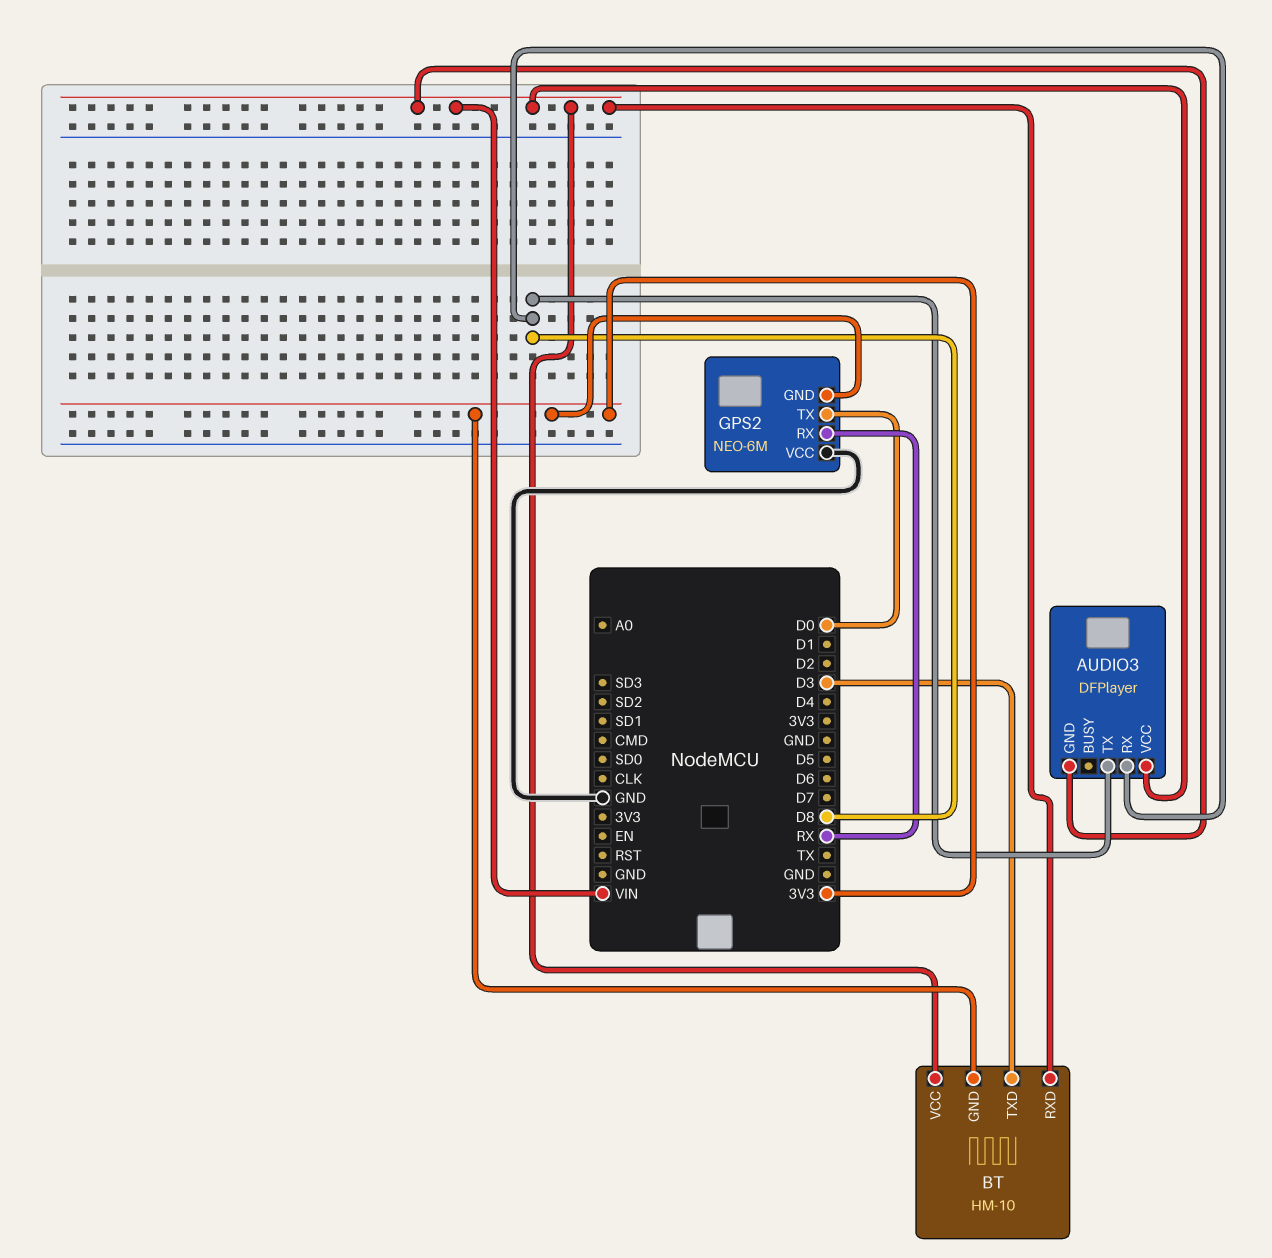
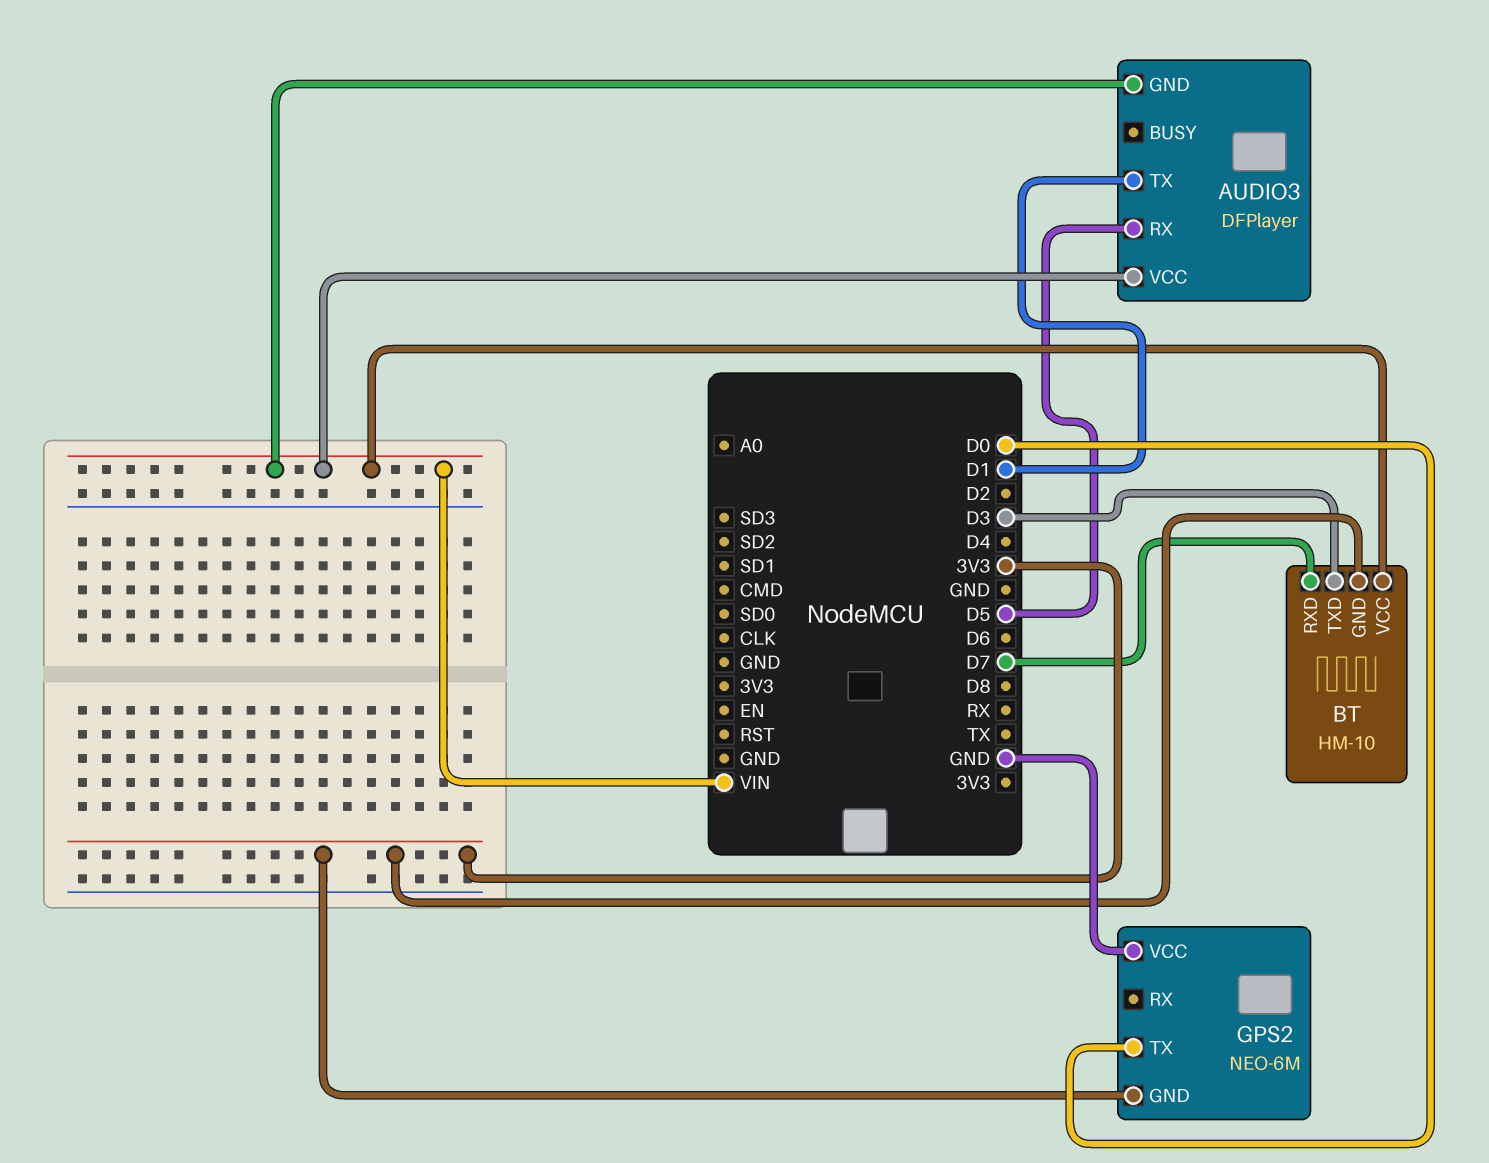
AUDIO3 pin RX: D8 -> D5
AUDIO3 pin TX: D8 -> D1
BT pin RXD: VIN -> D7
GPS2 pin RX: RX -> none

